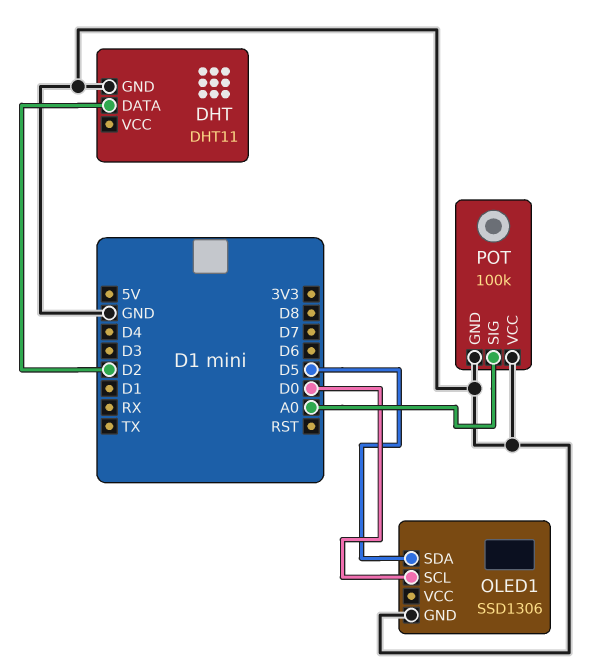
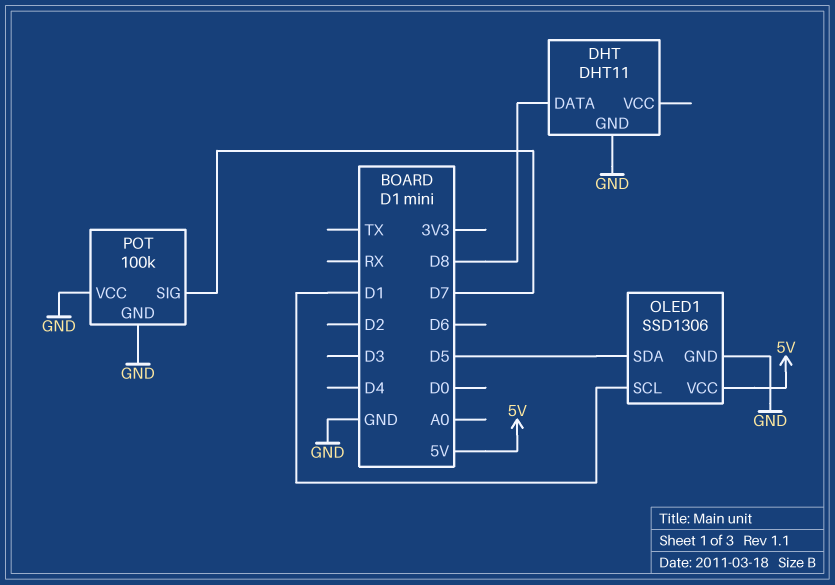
DHT pin DATA: D2 -> D8
OLED1 pin SCL: D0 -> D1
OLED1 pin VCC: none -> 5V
POT pin SIG: A0 -> D7

